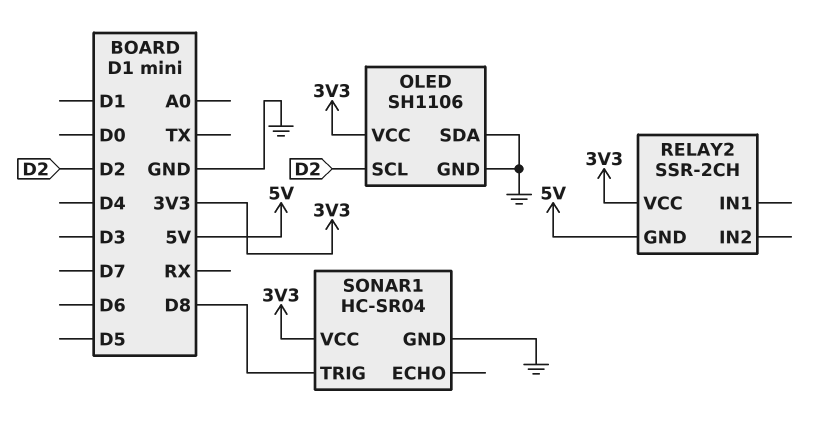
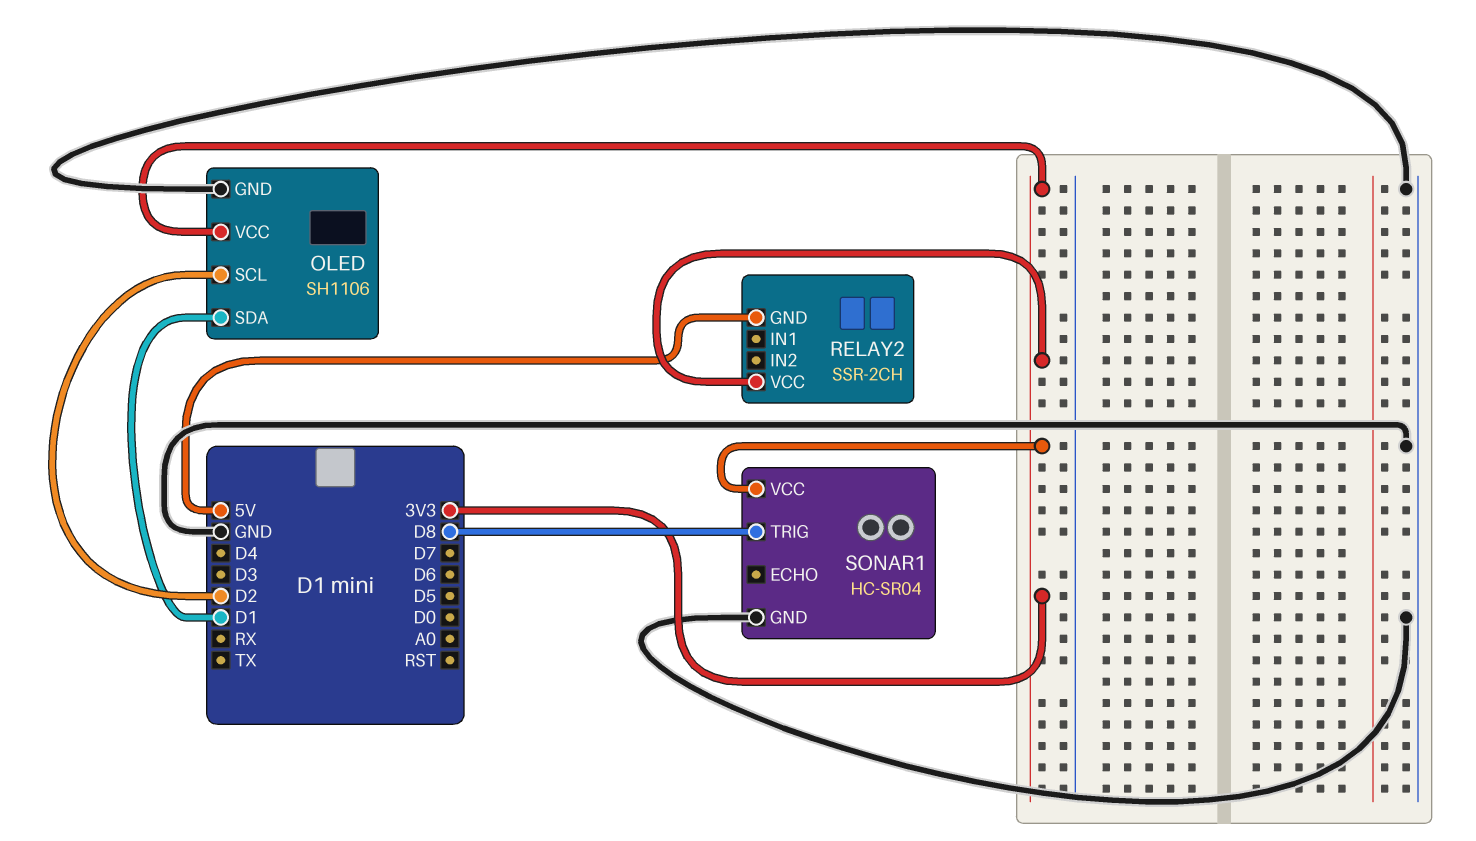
OLED pin SDA: GND -> D1

